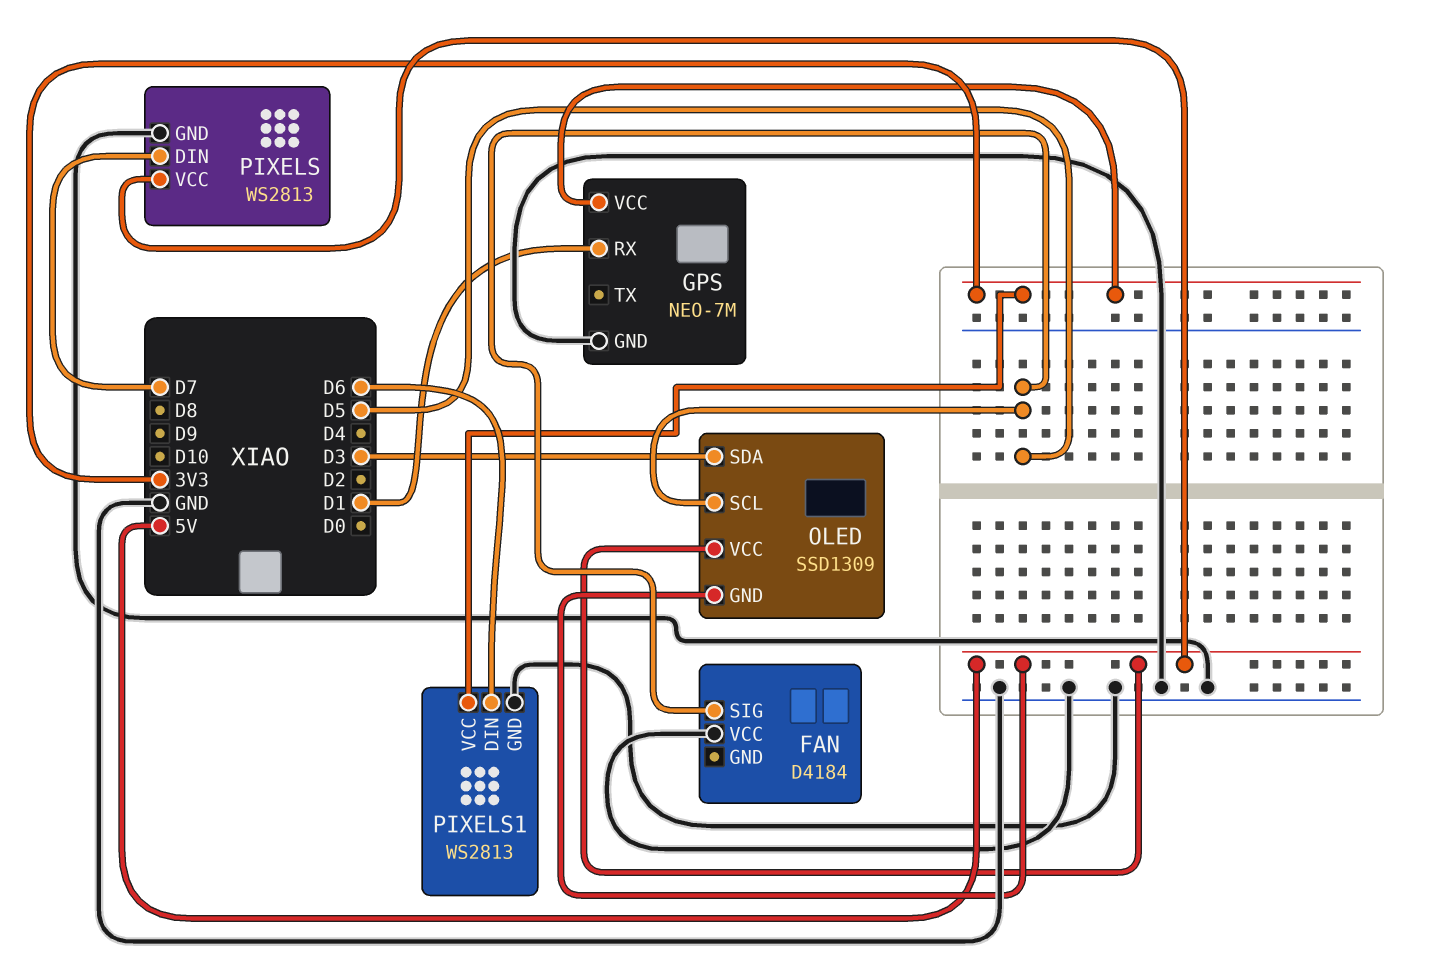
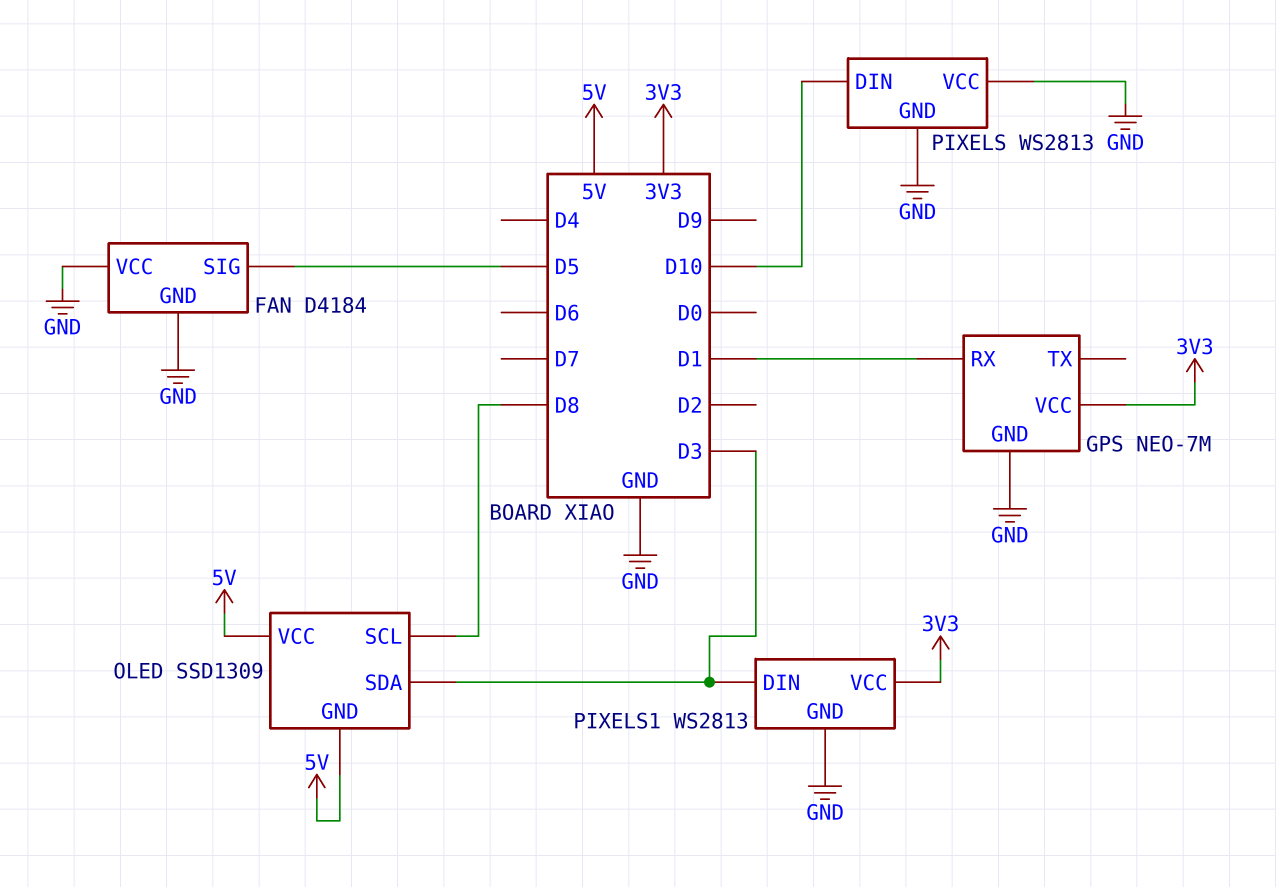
FAN pin GND: none -> GND
OLED pin SCL: D5 -> D8
PIXELS pin DIN: D7 -> D10
PIXELS pin VCC: 5V -> GND
PIXELS1 pin DIN: D6 -> D3

